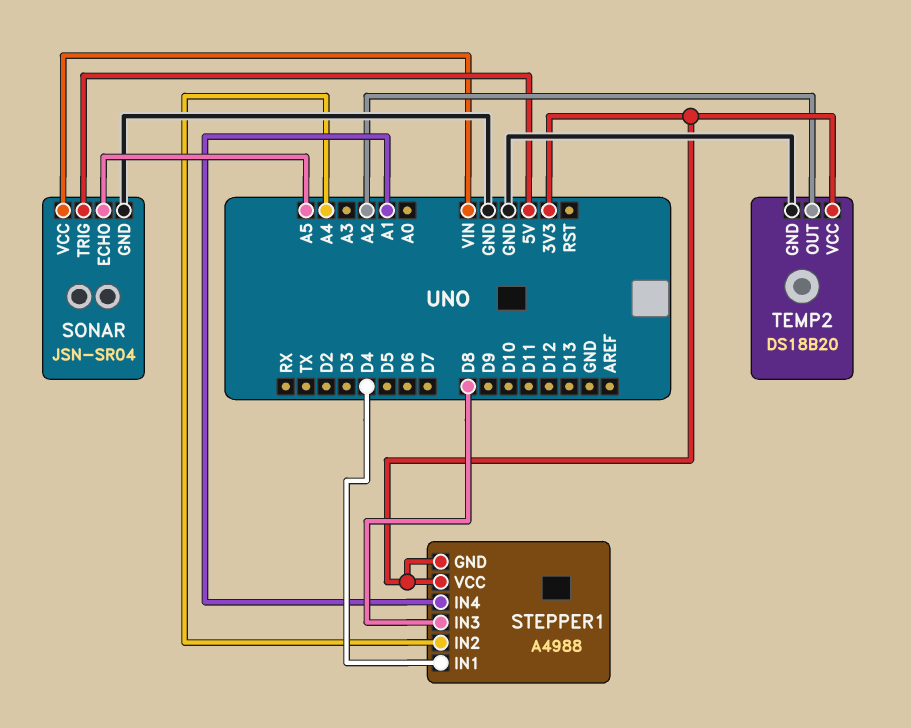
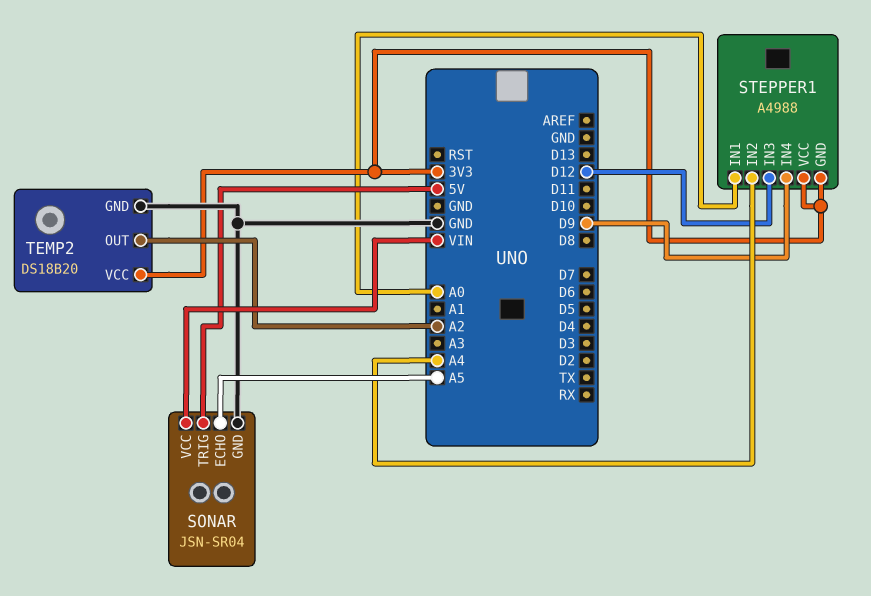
STEPPER1 pin IN1: D4 -> A0
STEPPER1 pin IN3: D8 -> D12
STEPPER1 pin IN4: A1 -> D9

